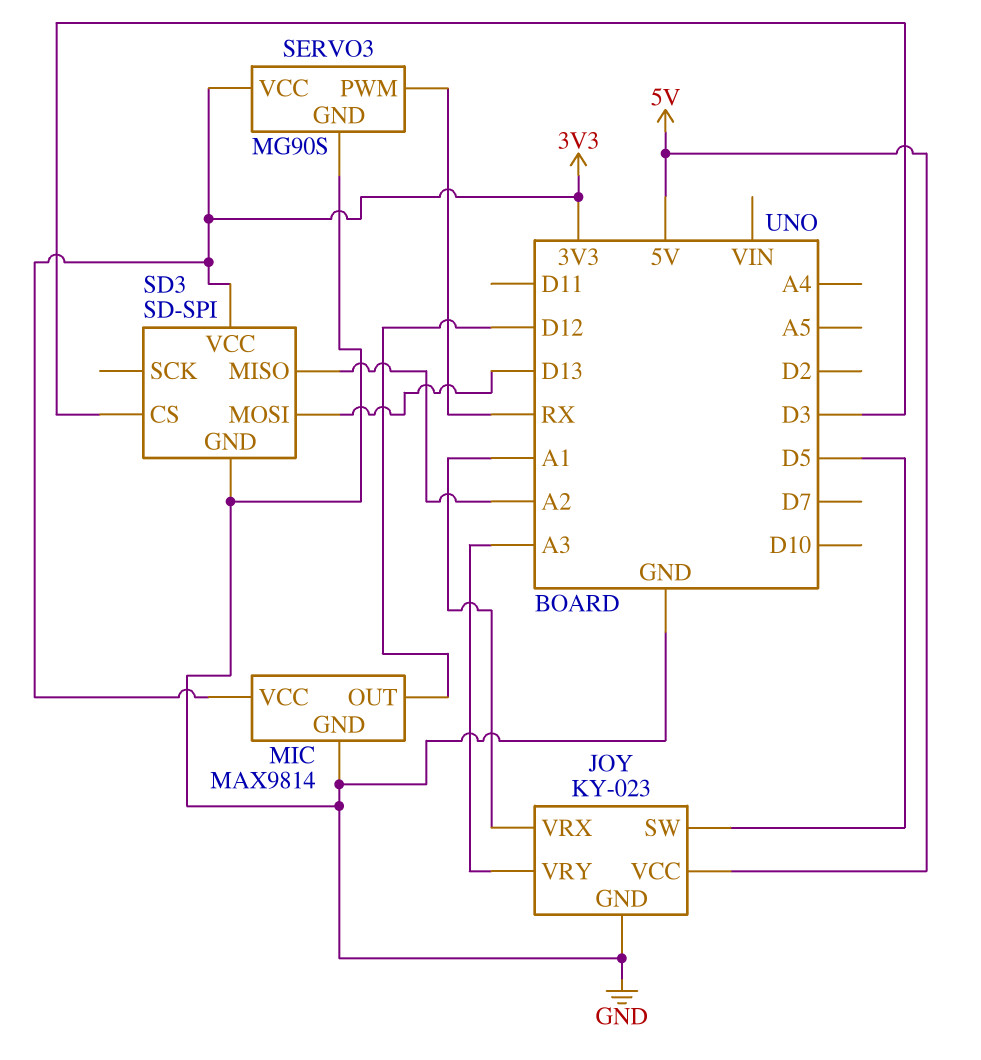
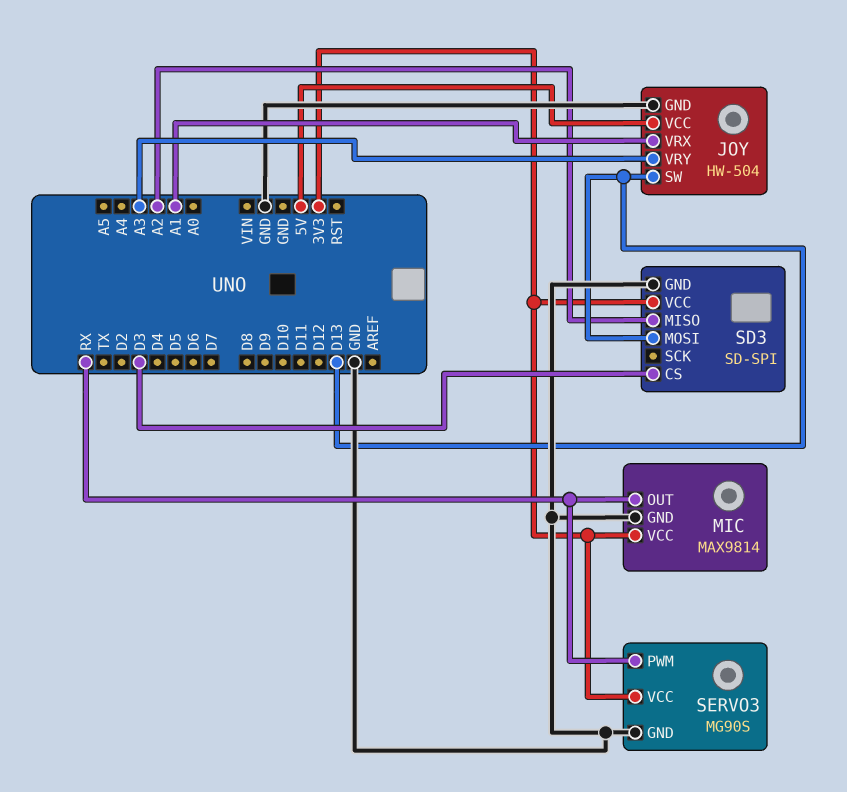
JOY: KY-023 -> HW-504
JOY pin SW: D5 -> D13
MIC pin OUT: D12 -> RX

